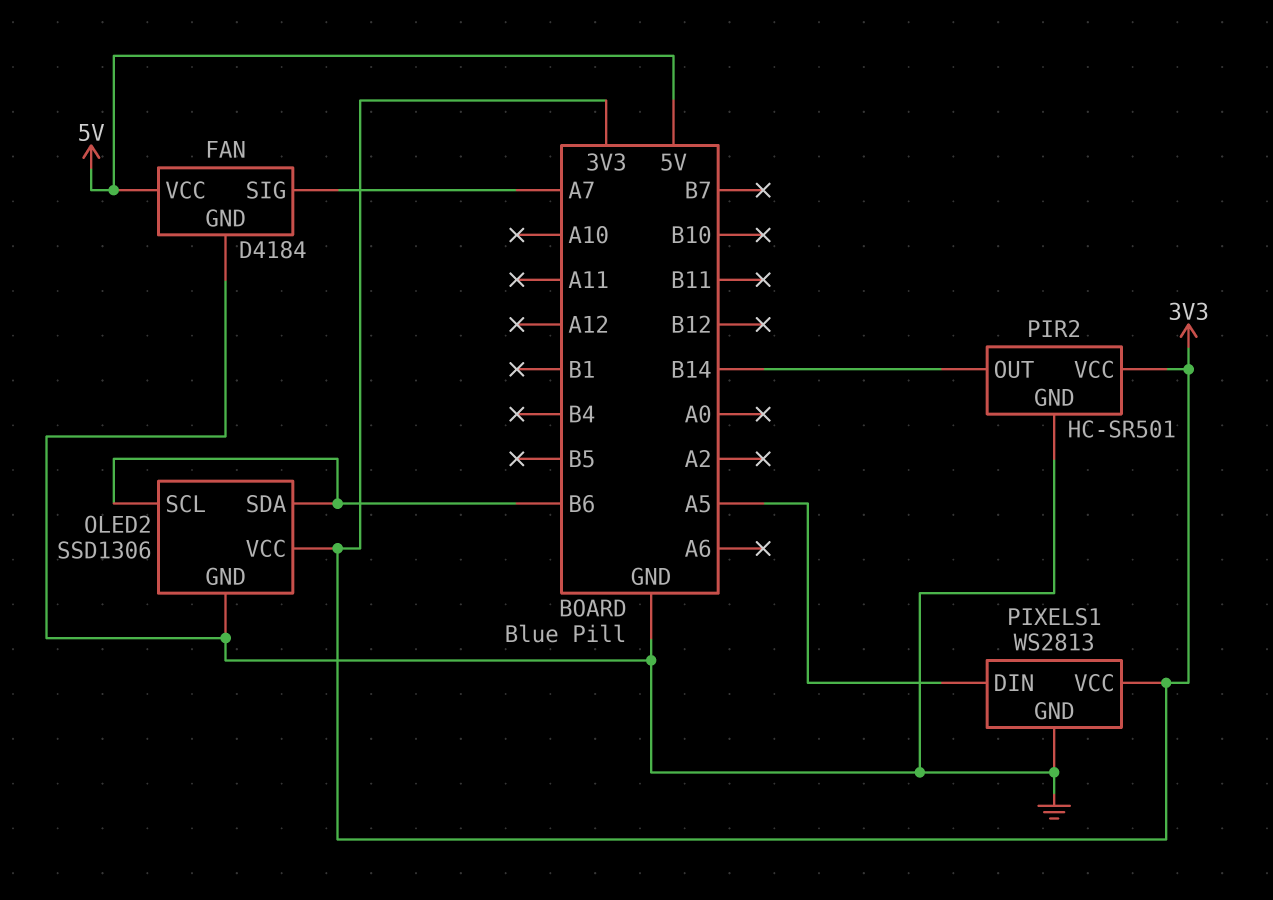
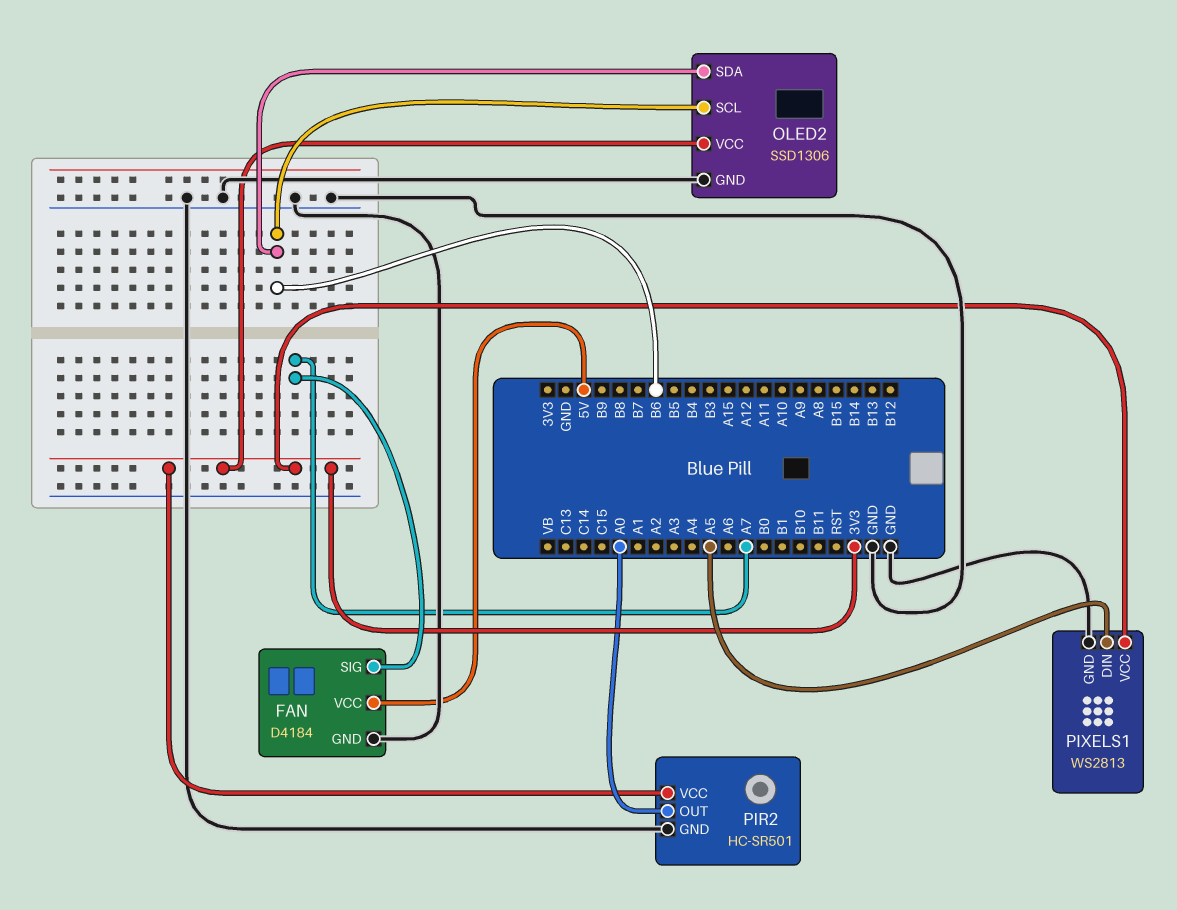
PIR2 pin OUT: B14 -> A0

